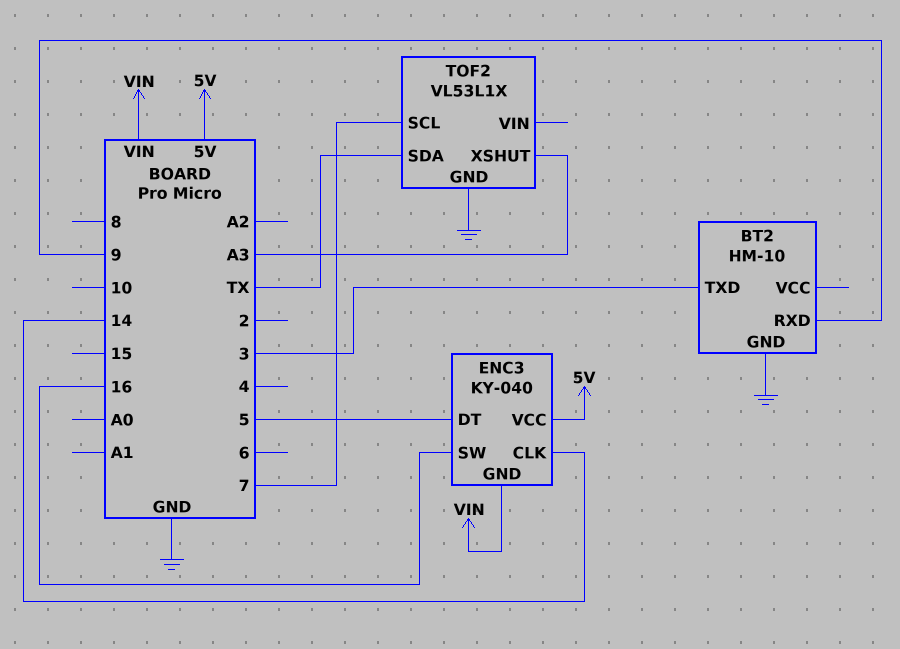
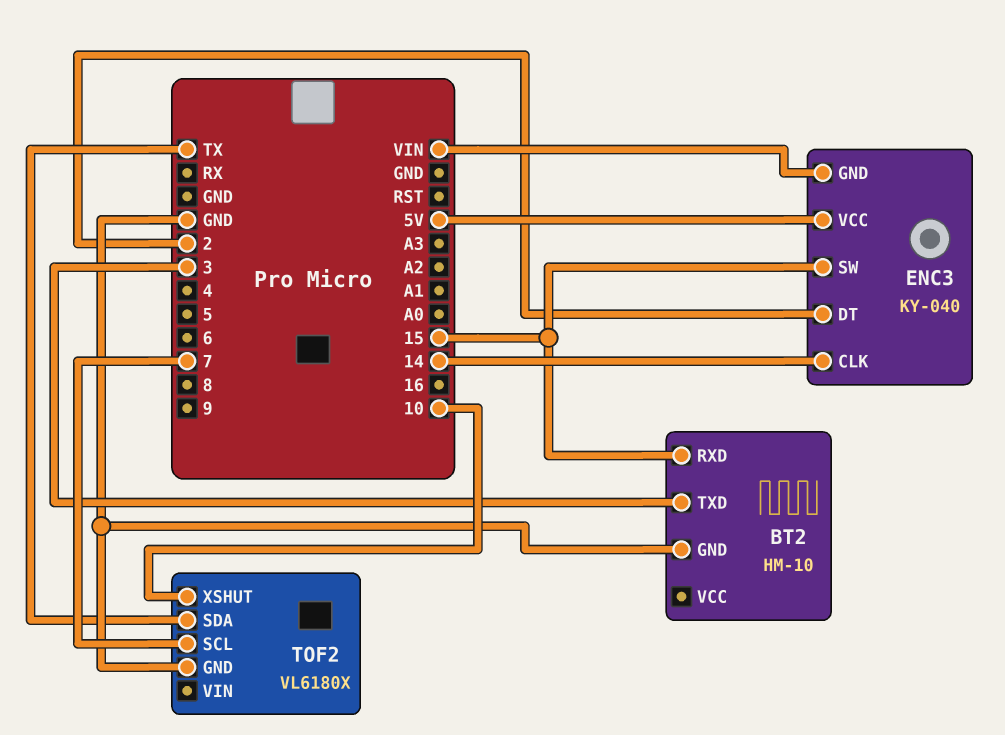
BT2 pin RXD: 9 -> 15
ENC3 pin DT: 5 -> 2
ENC3 pin SW: 16 -> 15
TOF2: VL53L1X -> VL6180X
TOF2 pin XSHUT: A3 -> 10

